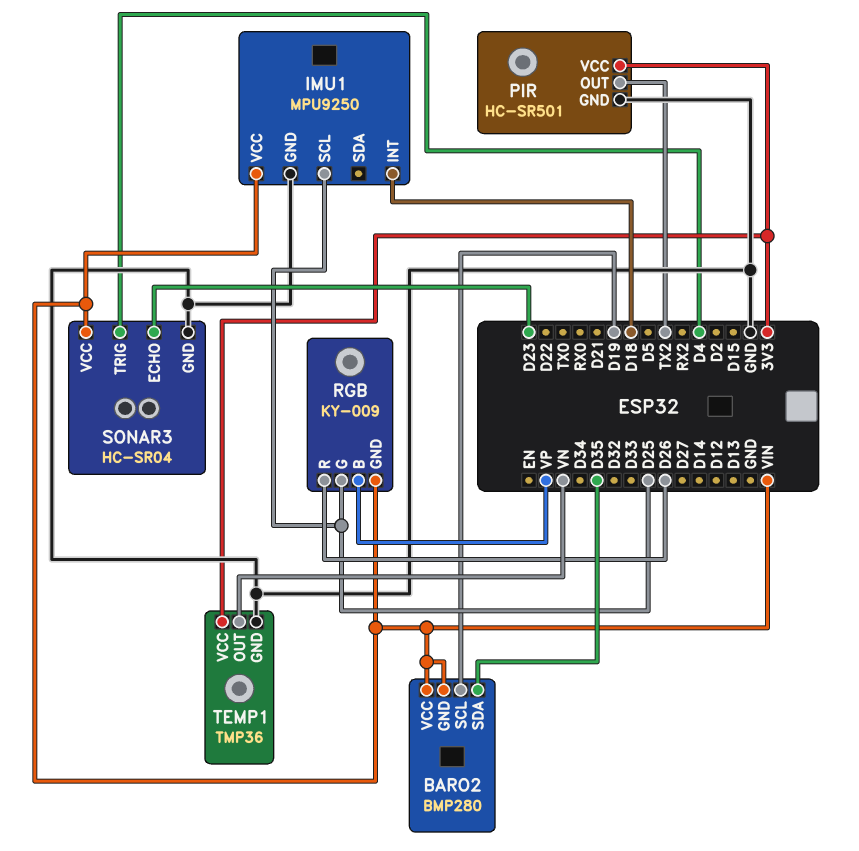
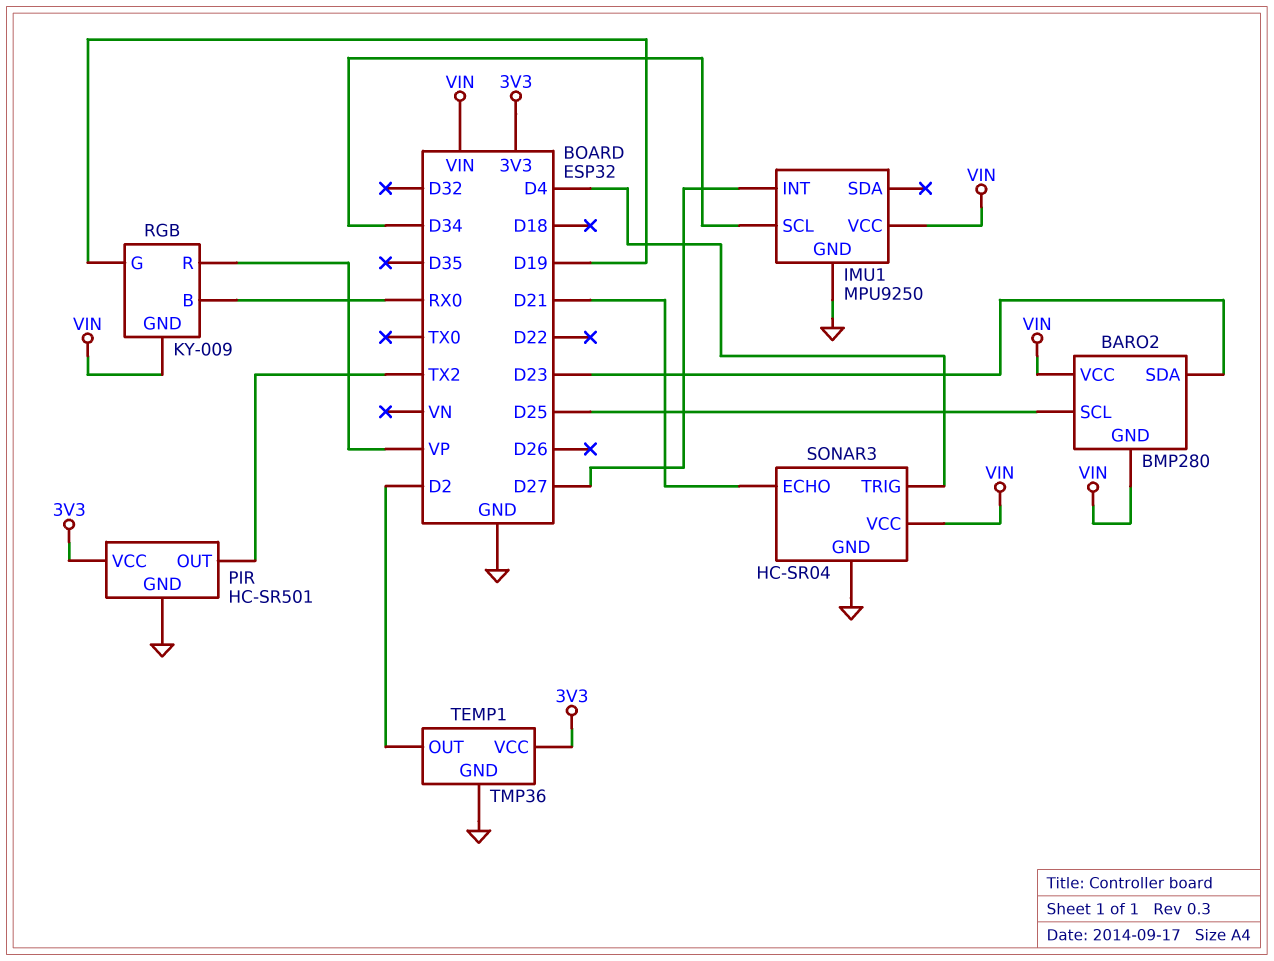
BARO2 pin SCL: D19 -> D25
BARO2 pin SDA: D35 -> D23
IMU1 pin INT: D18 -> D27
IMU1 pin SCL: D25 -> D34
RGB pin B: VP -> RX0
RGB pin G: D25 -> D19
RGB pin R: D26 -> VP
SONAR3 pin ECHO: D23 -> D21
TEMP1 pin OUT: VN -> D2

